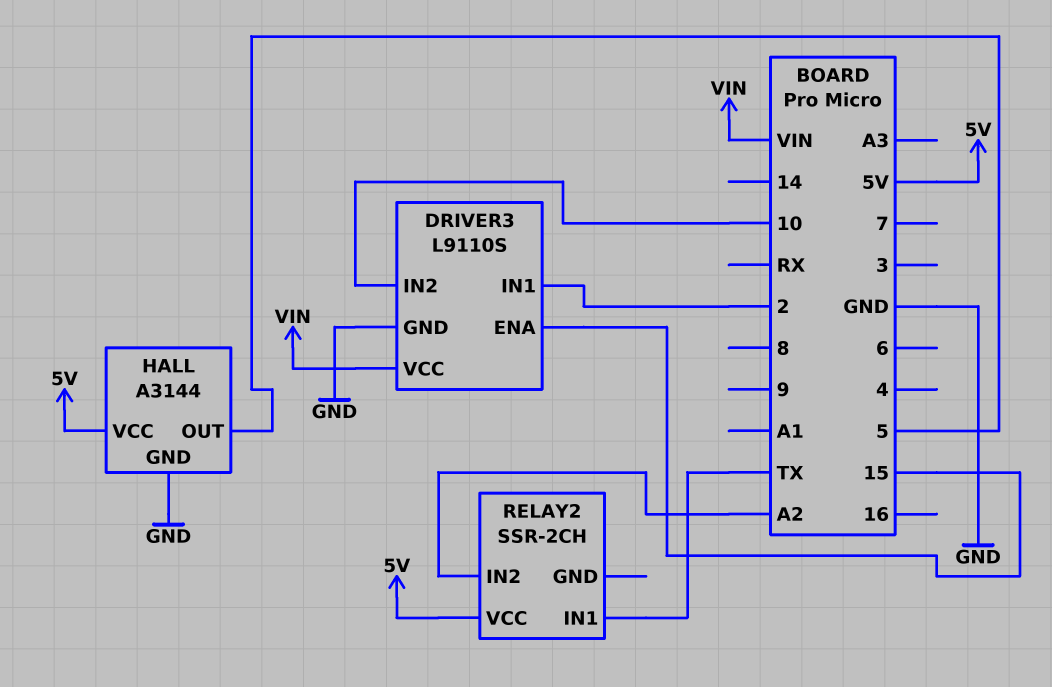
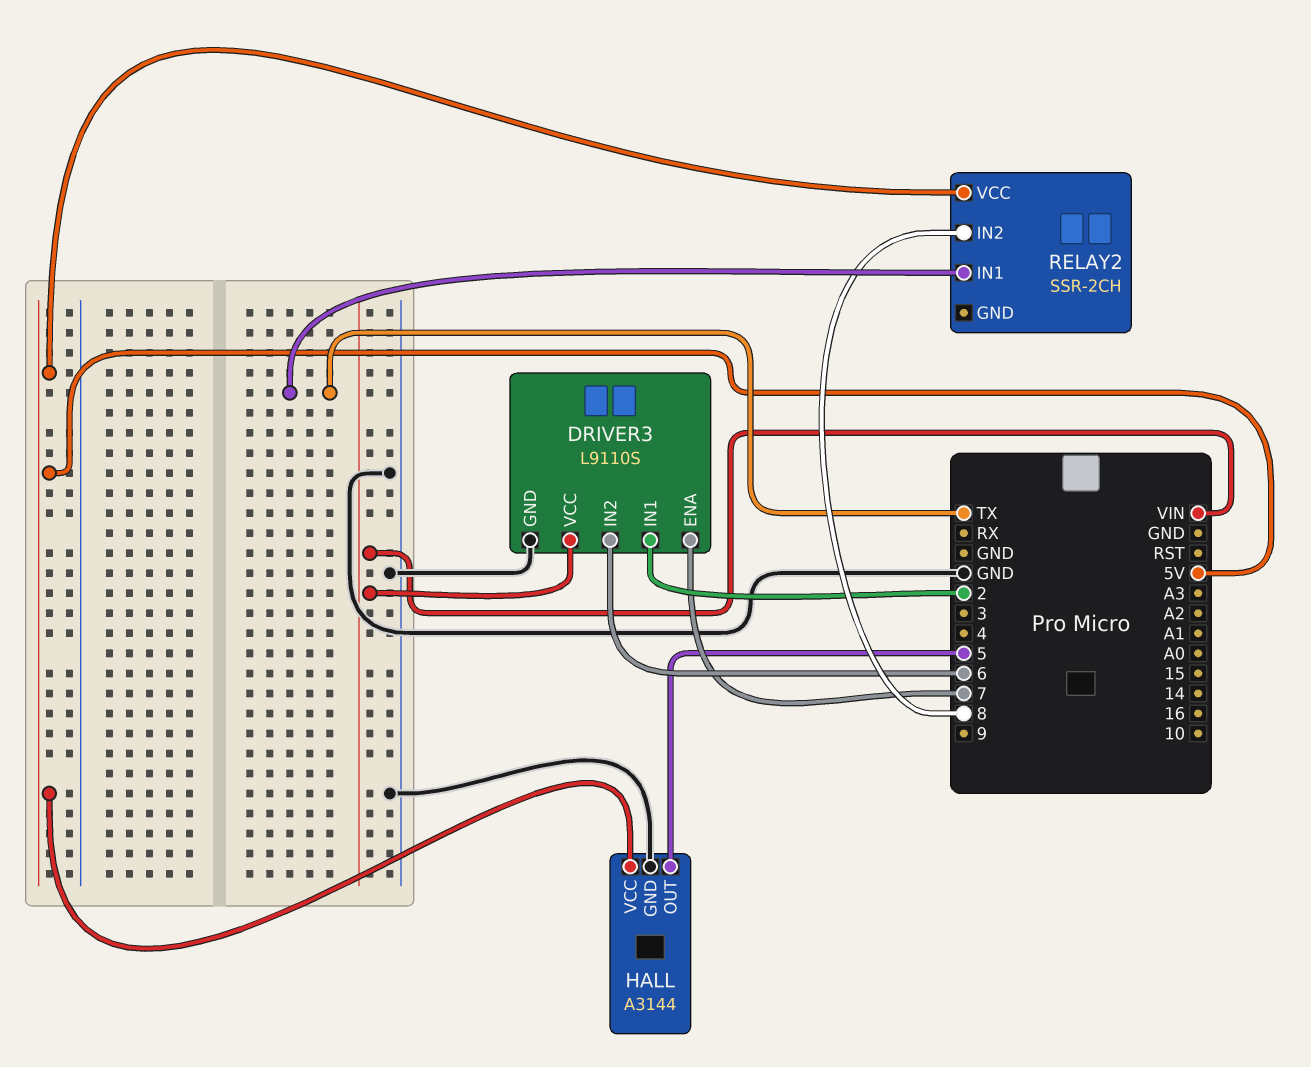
DRIVER3 pin ENA: 15 -> 7
DRIVER3 pin IN2: 10 -> 6
RELAY2 pin IN2: A2 -> 8

